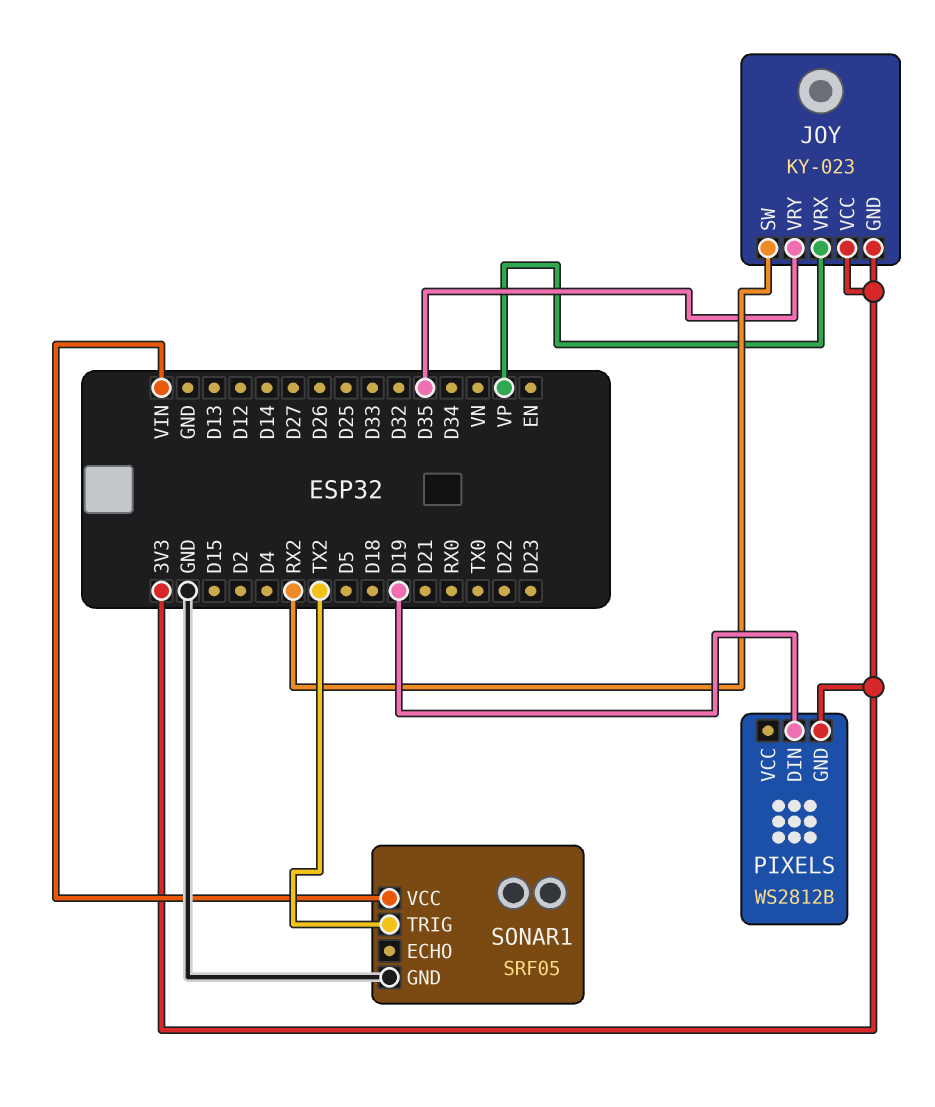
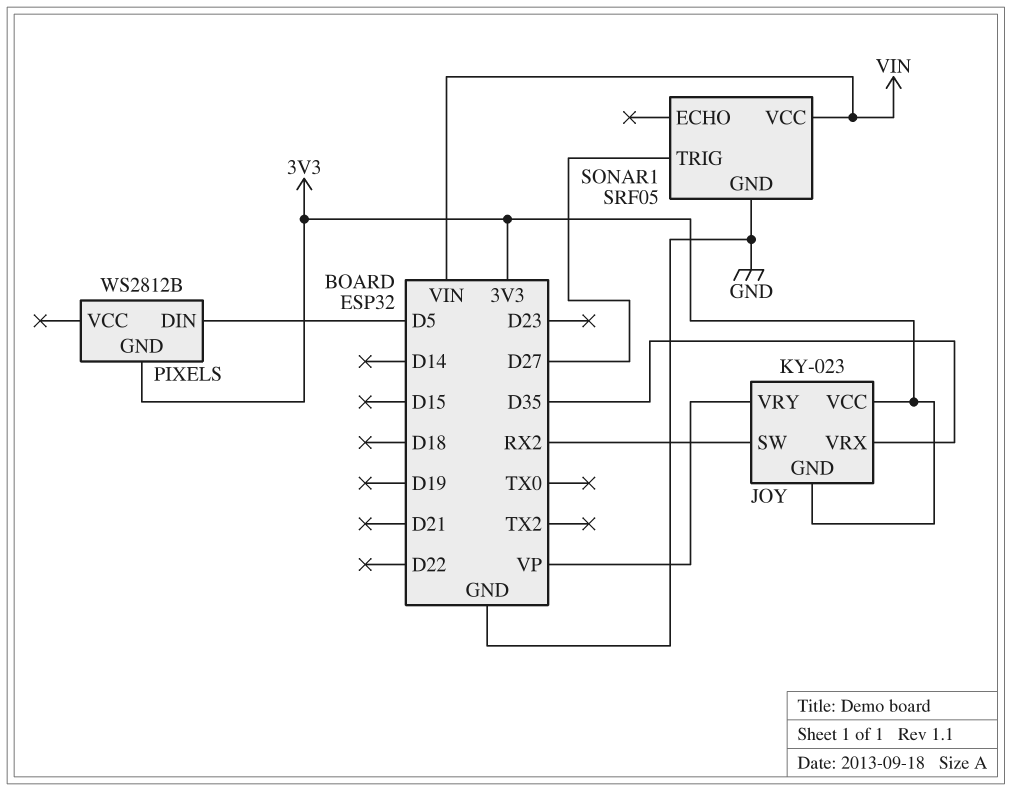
JOY pin VRX: VP -> D35
JOY pin VRY: D35 -> VP
PIXELS pin DIN: D19 -> D5
SONAR1 pin TRIG: TX2 -> D27

